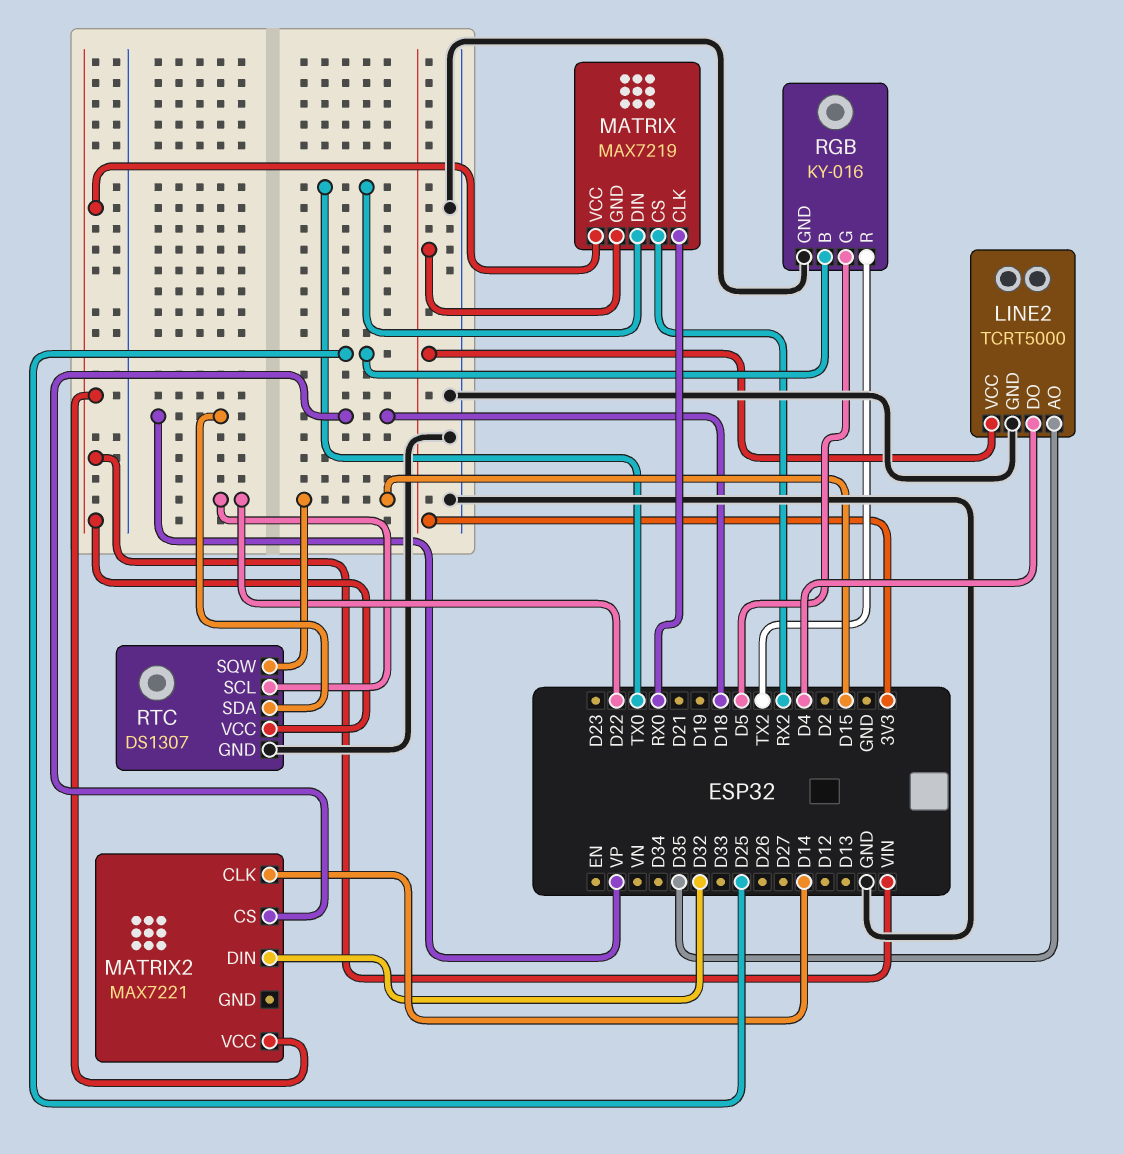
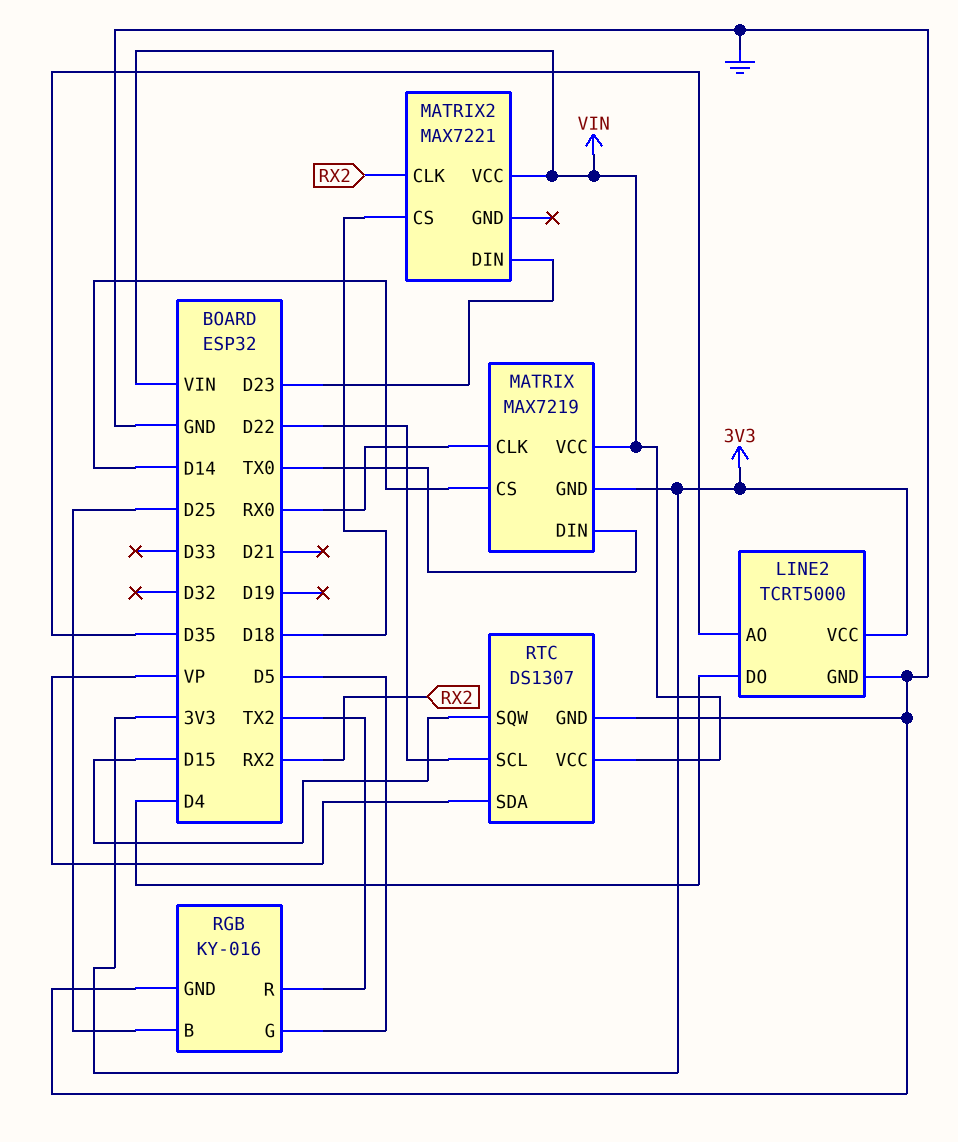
MATRIX pin CS: RX2 -> D14
MATRIX2 pin CLK: D14 -> RX2
MATRIX2 pin DIN: D32 -> D23

